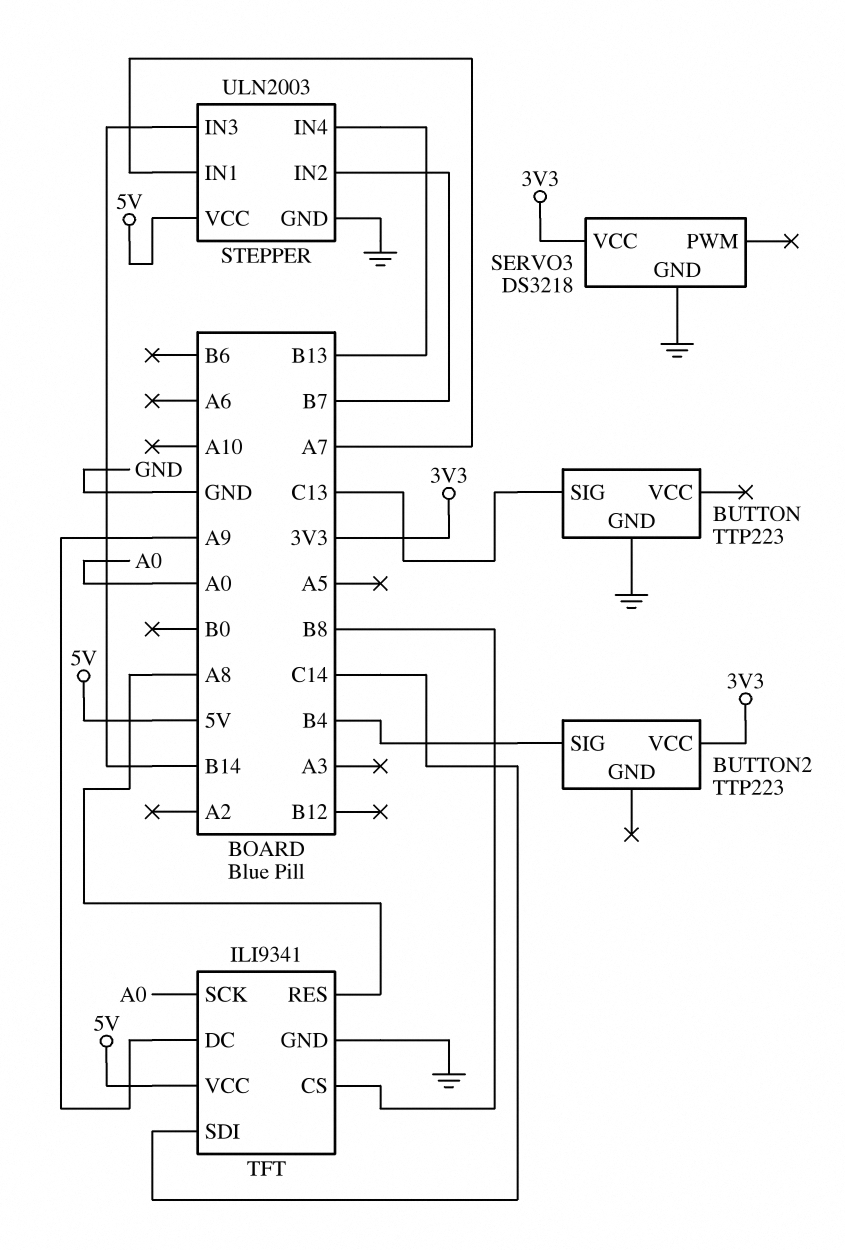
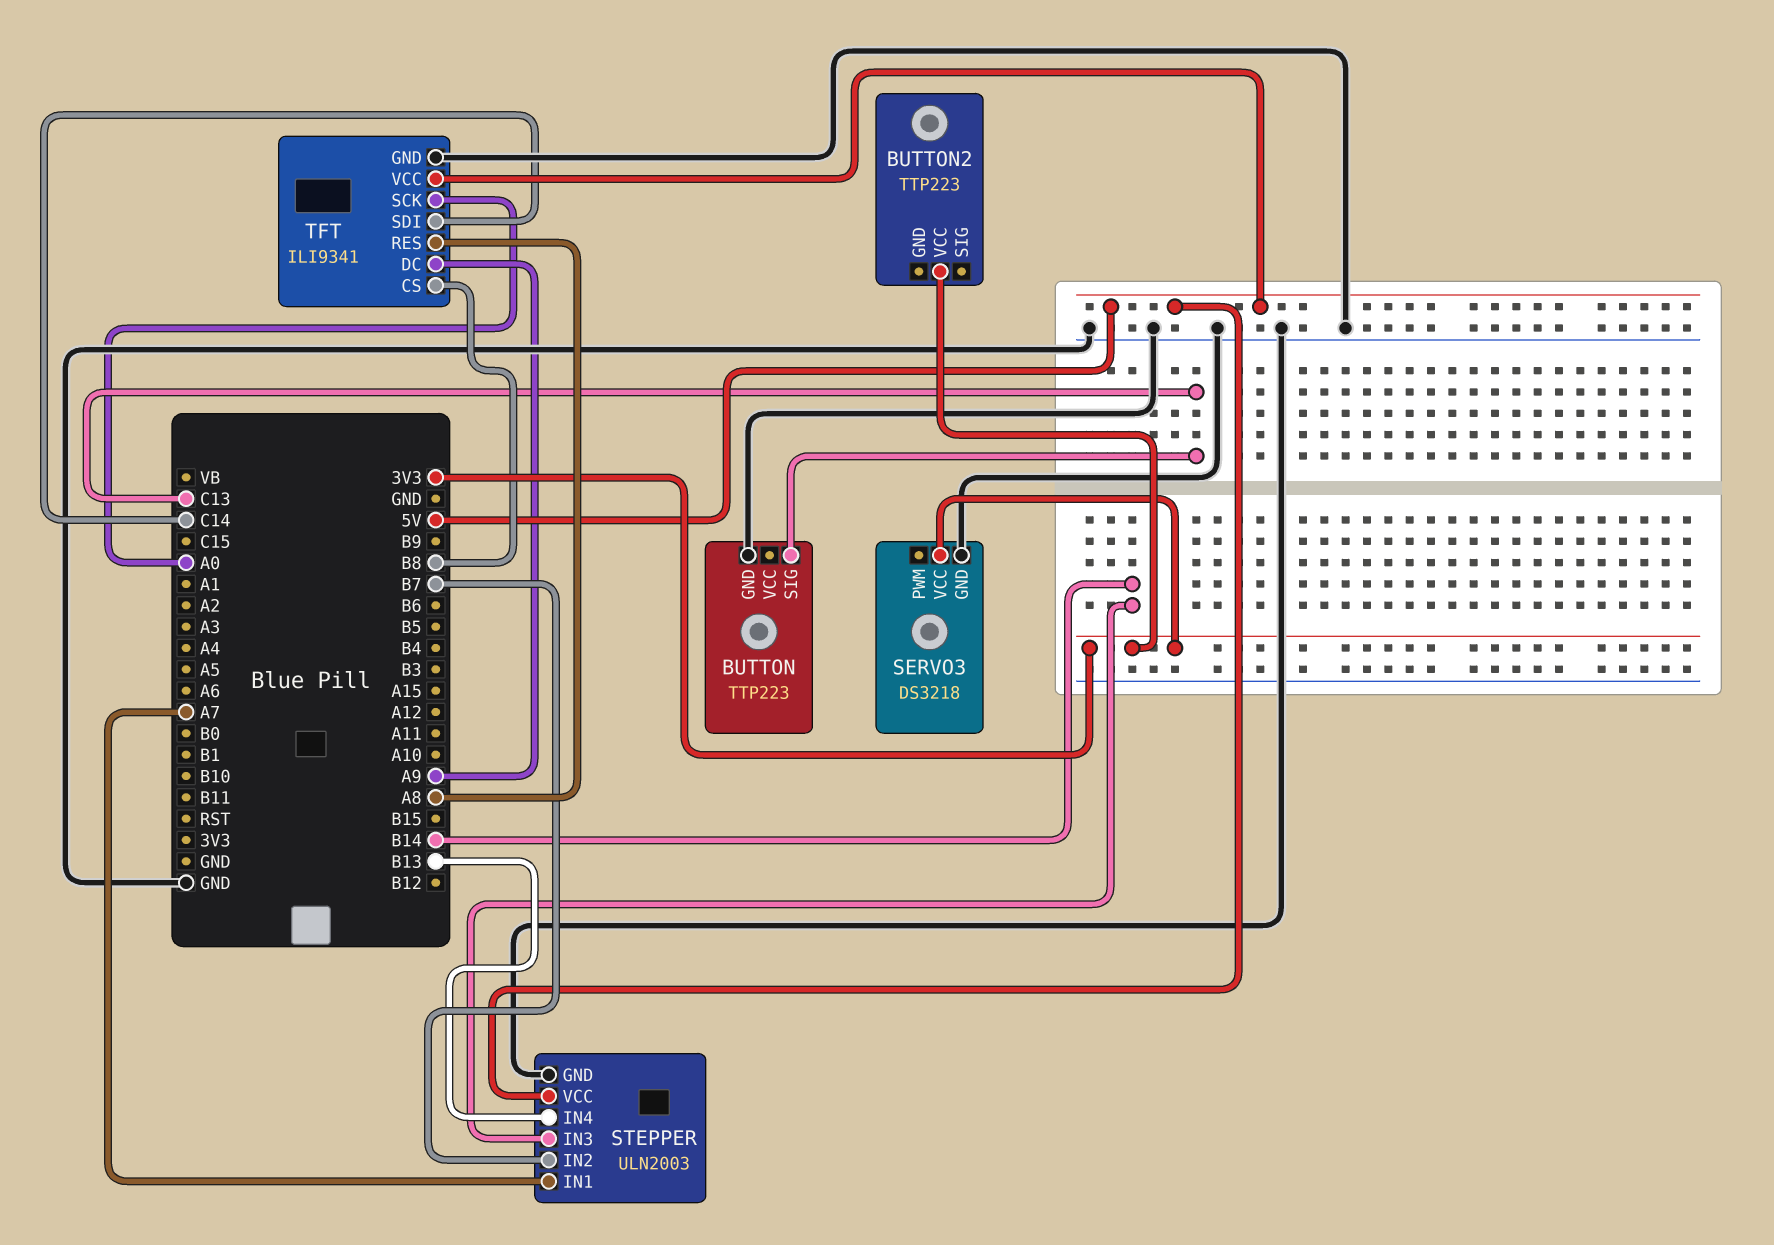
BUTTON2 pin SIG: B4 -> none

